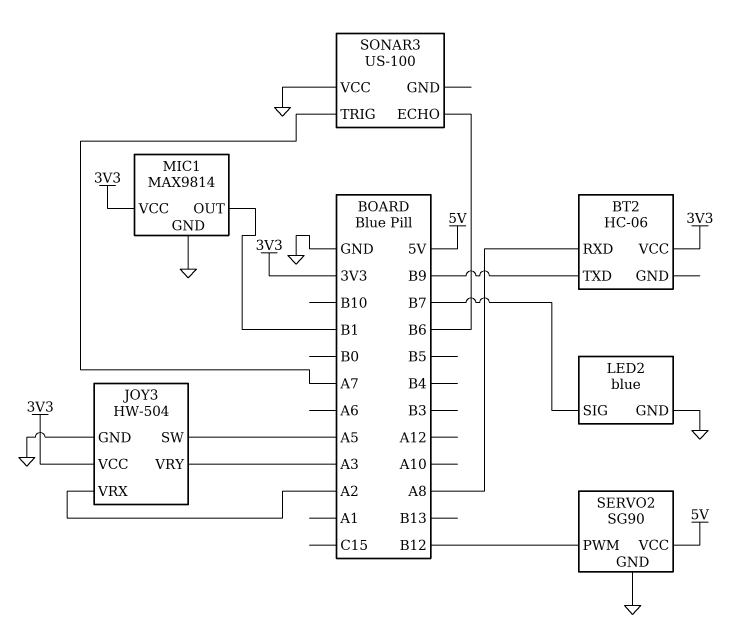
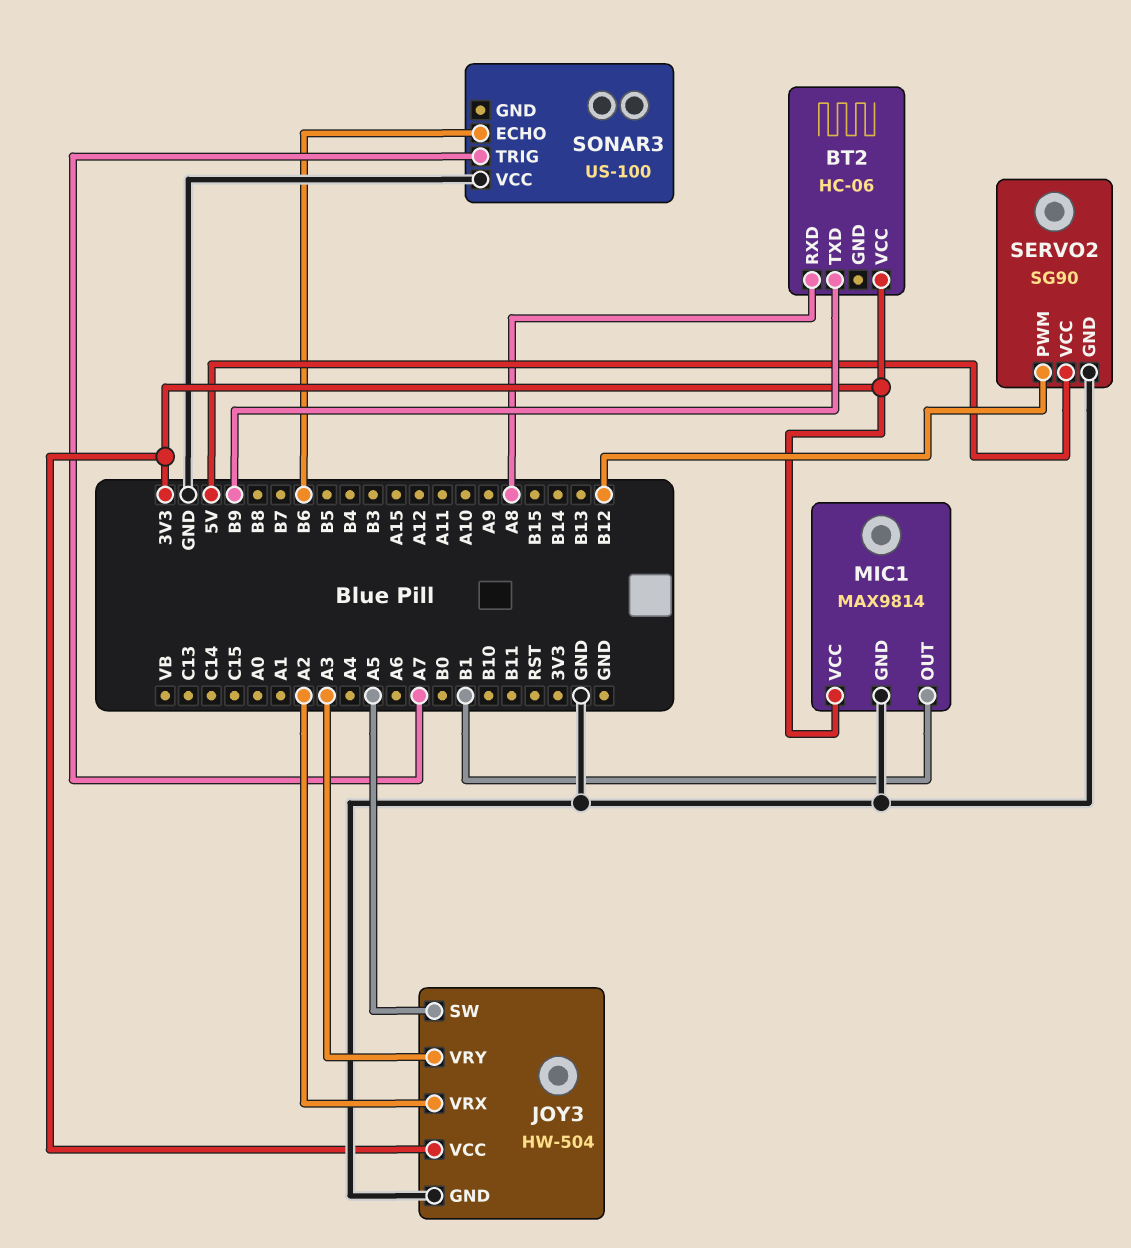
LED2: blue -> none
LED2 pin GND: GND -> none
LED2 pin SIG: B7 -> none

